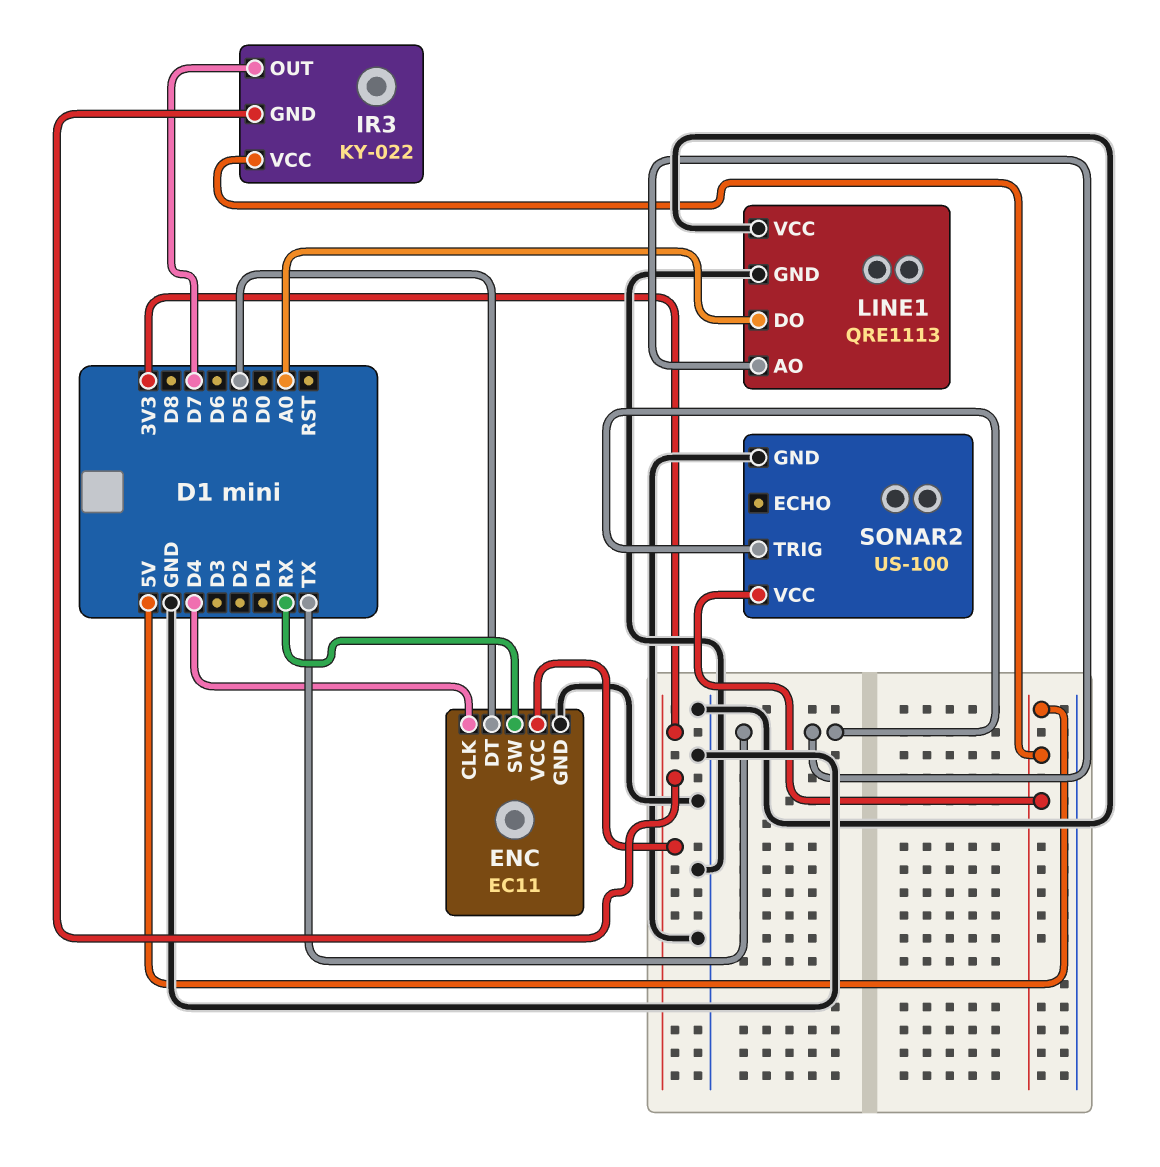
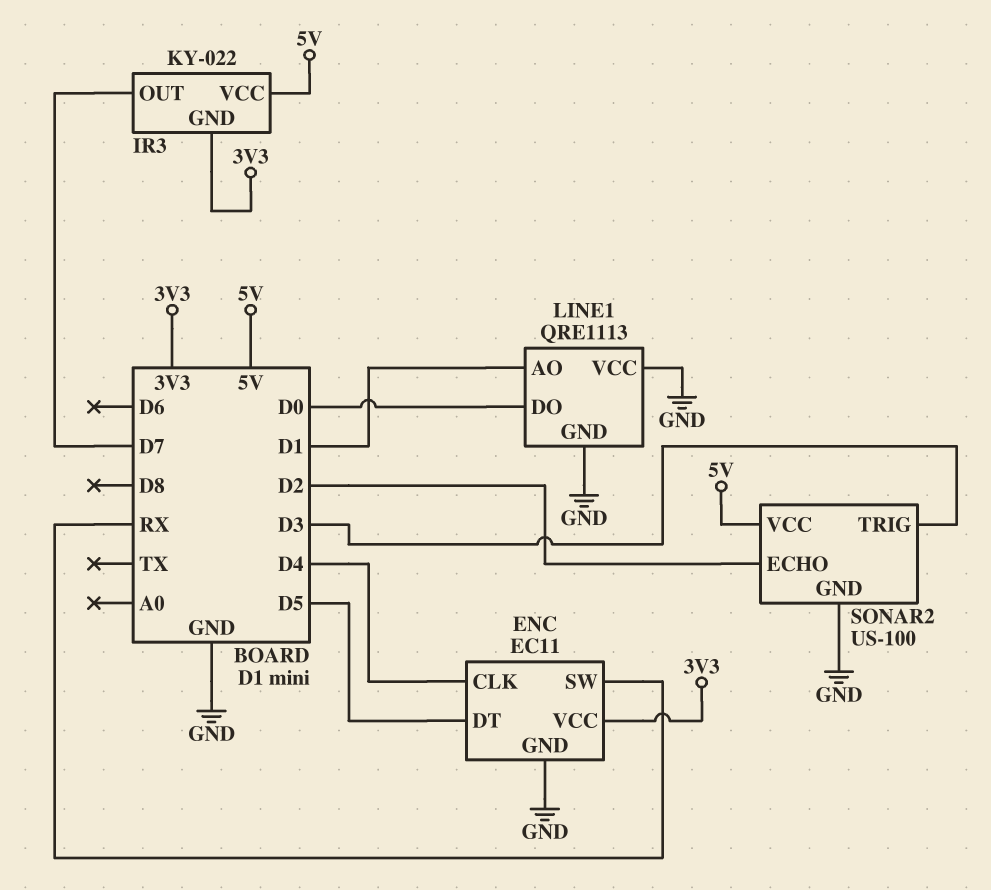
LINE1 pin AO: TX -> D1
LINE1 pin DO: A0 -> D0
SONAR2 pin ECHO: none -> D2
SONAR2 pin TRIG: TX -> D3

